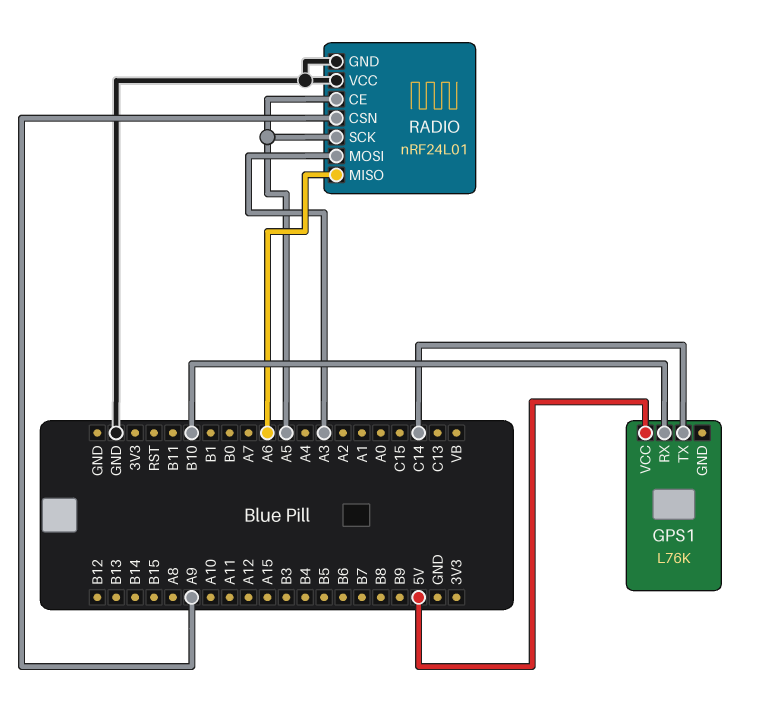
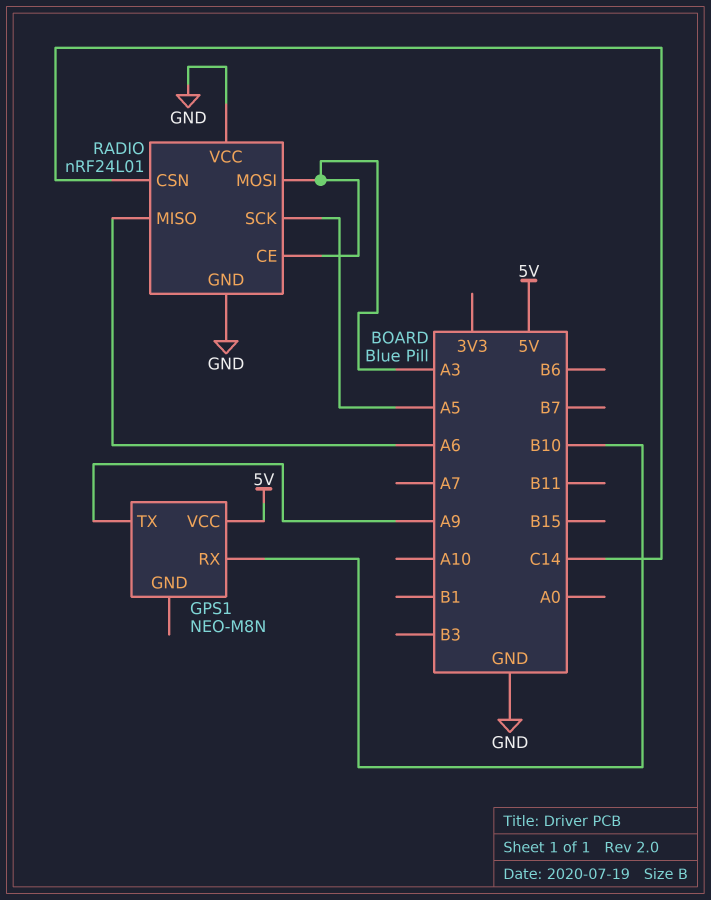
GPS1: L76K -> NEO-M8N
GPS1 pin TX: C14 -> A9
RADIO pin CE: A5 -> A3
RADIO pin CSN: A9 -> C14

